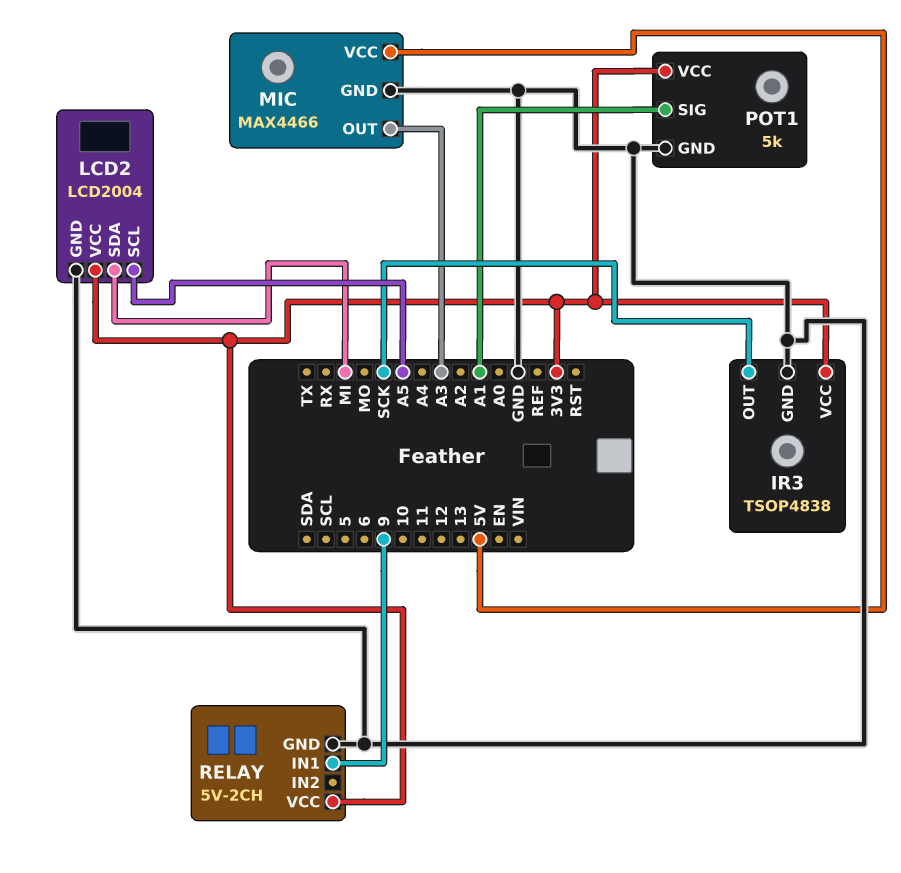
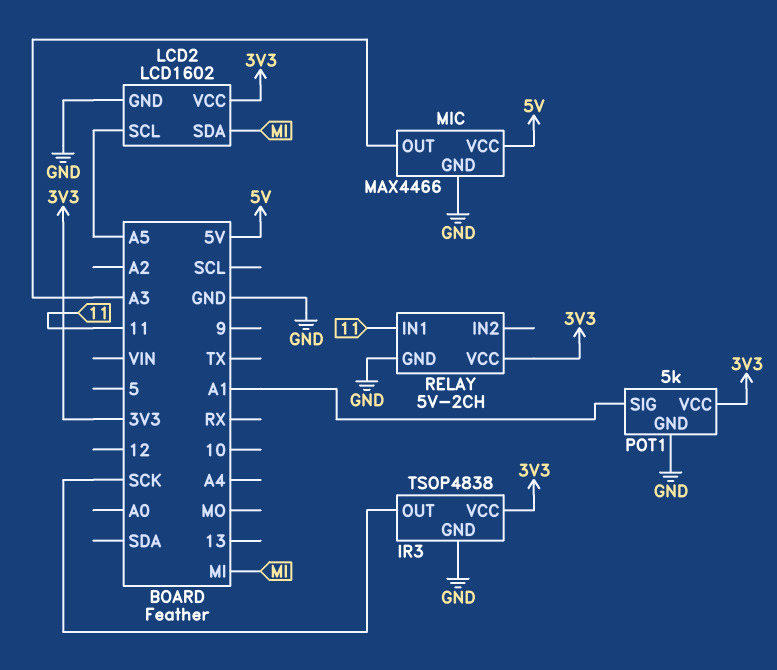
LCD2: LCD2004 -> LCD1602
RELAY pin IN1: 9 -> 11

